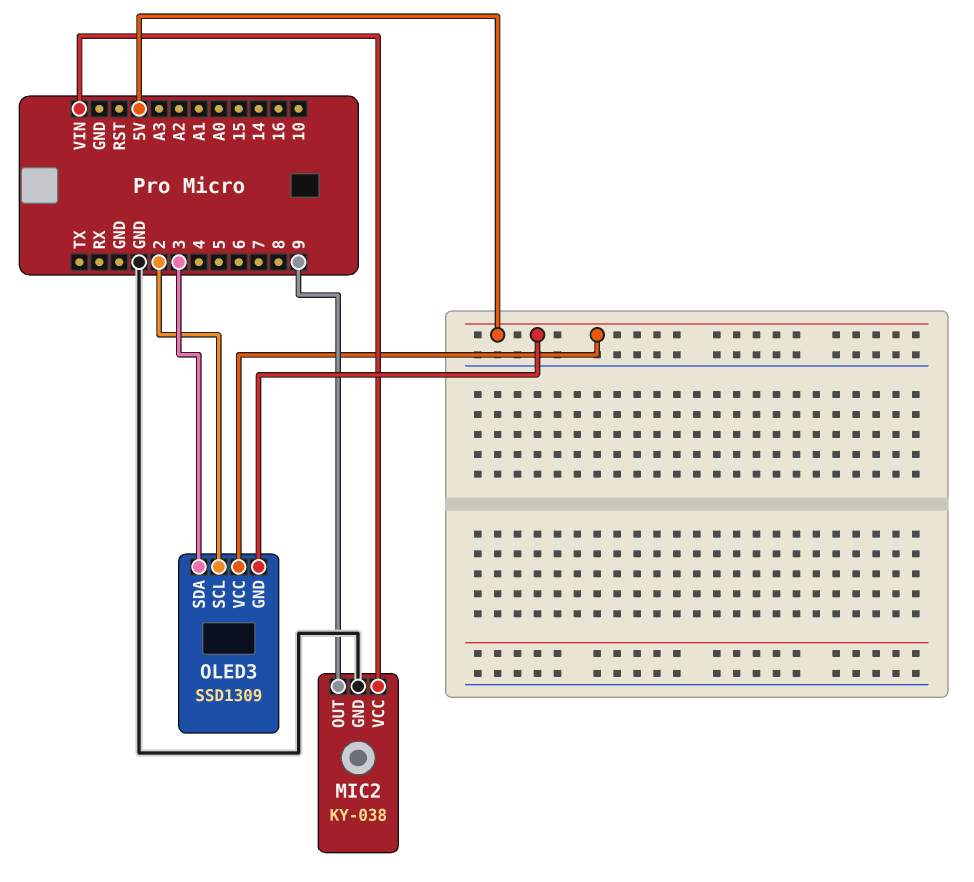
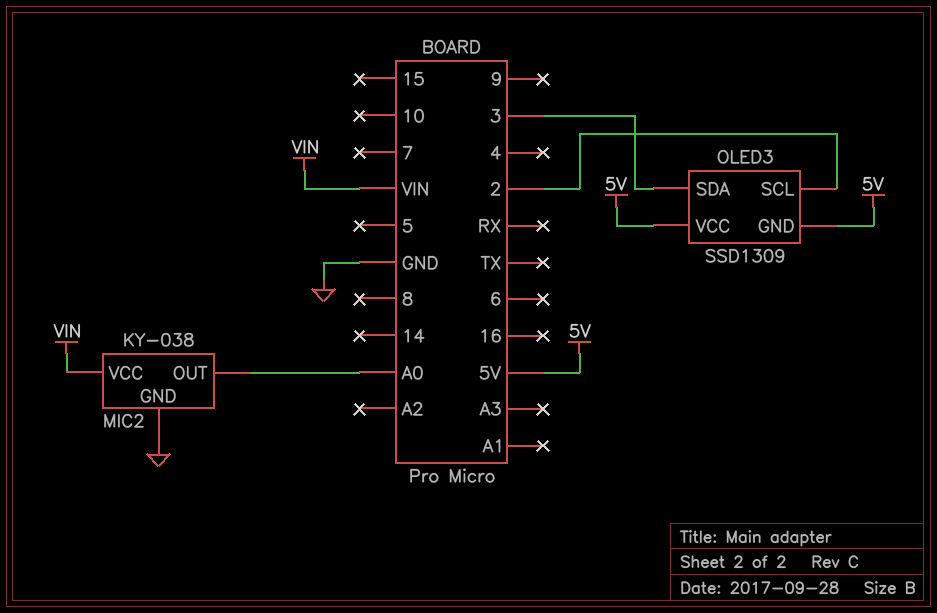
MIC2 pin OUT: 9 -> A0

